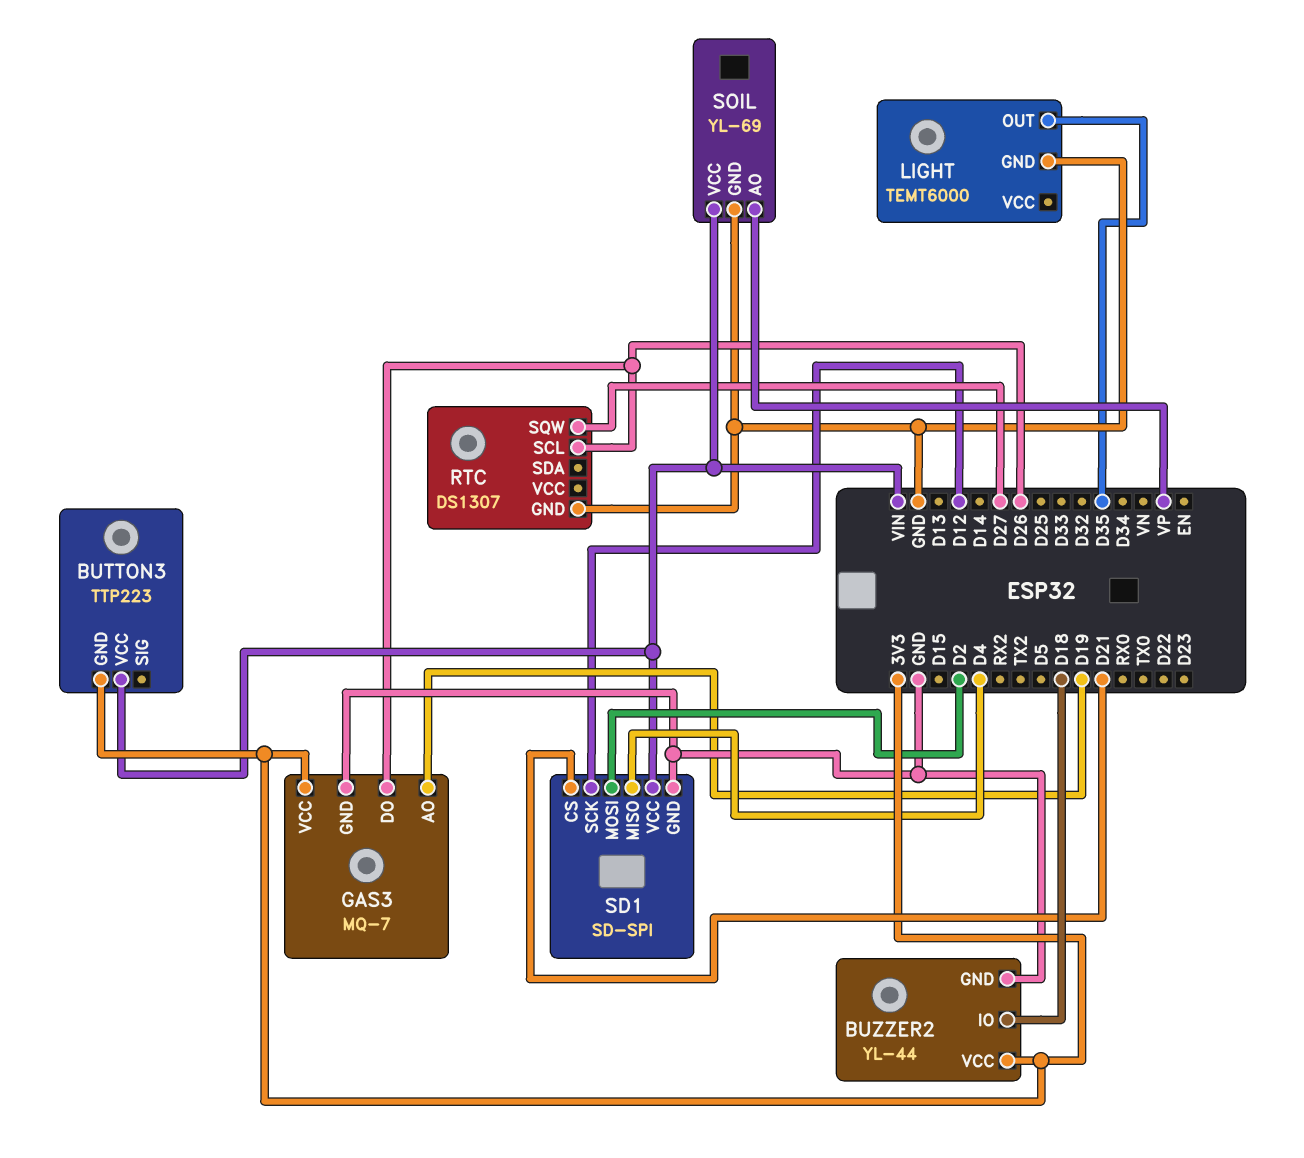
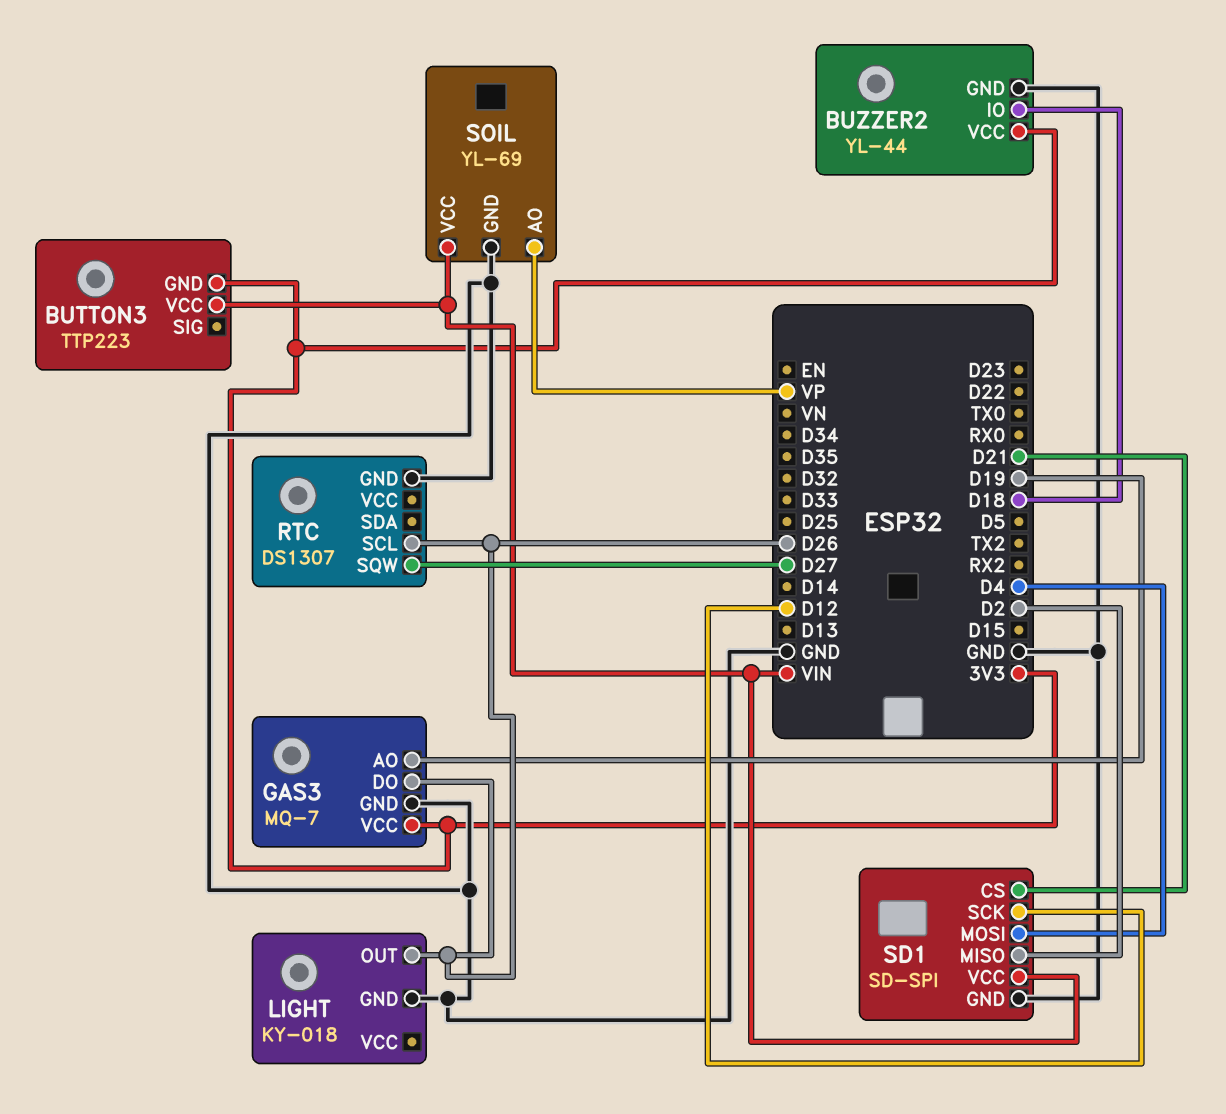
LIGHT: TEMT6000 -> KY-018
LIGHT pin OUT: D35 -> D26
SD1 pin MISO: D4 -> D2
SD1 pin MOSI: D2 -> D4

